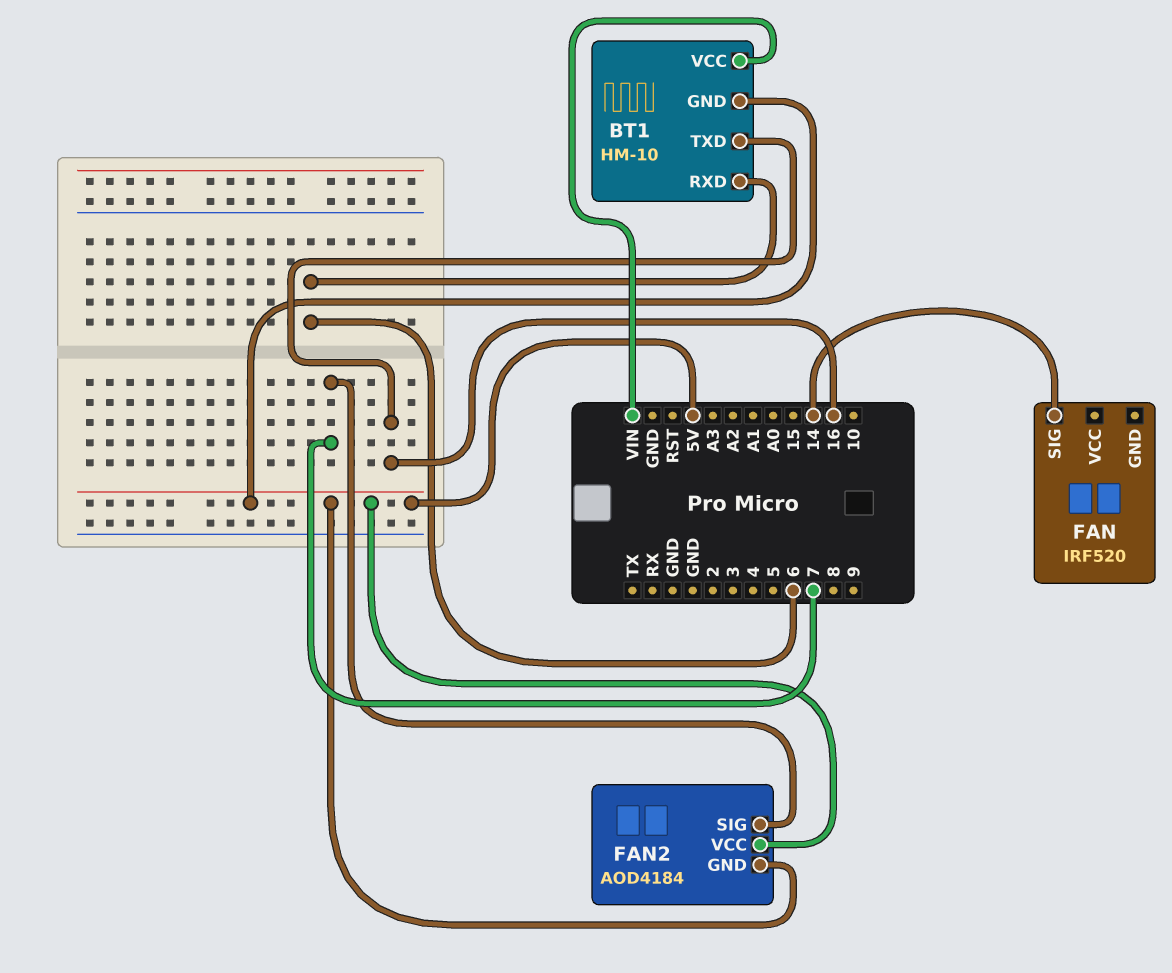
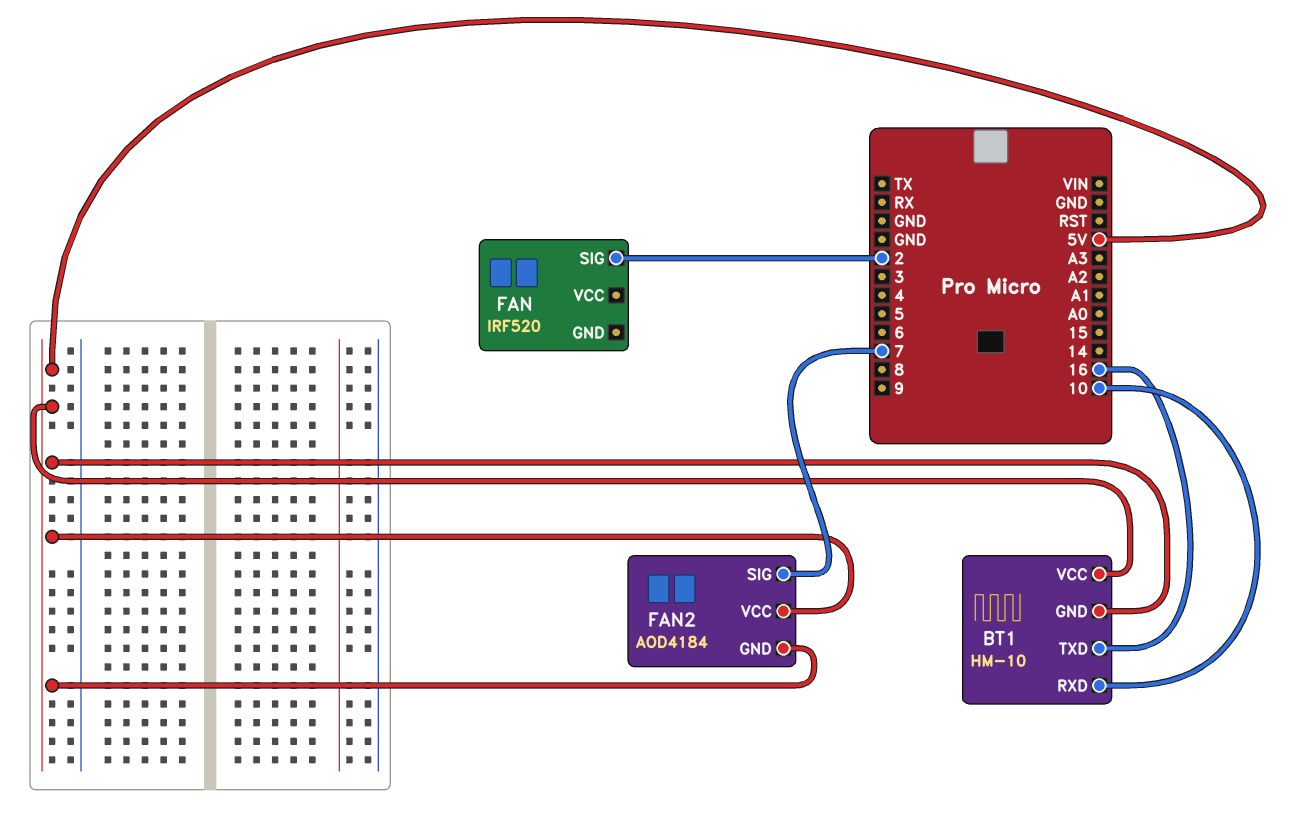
BT1 pin RXD: 6 -> 10
BT1 pin VCC: VIN -> 5V
FAN pin SIG: 14 -> 2

